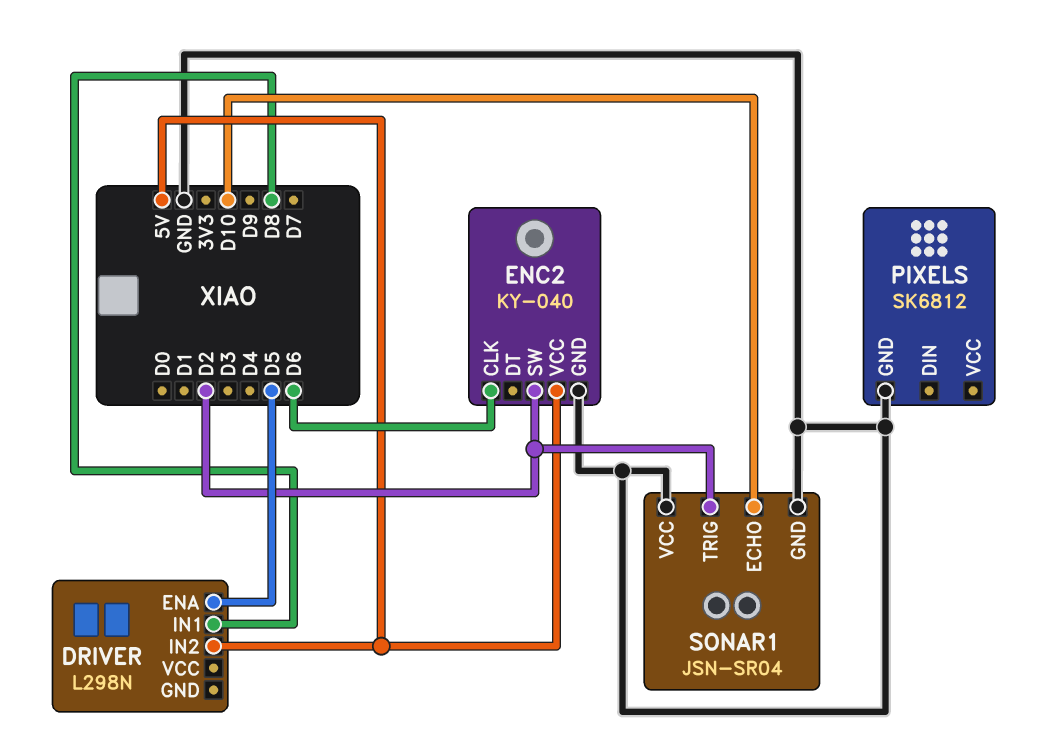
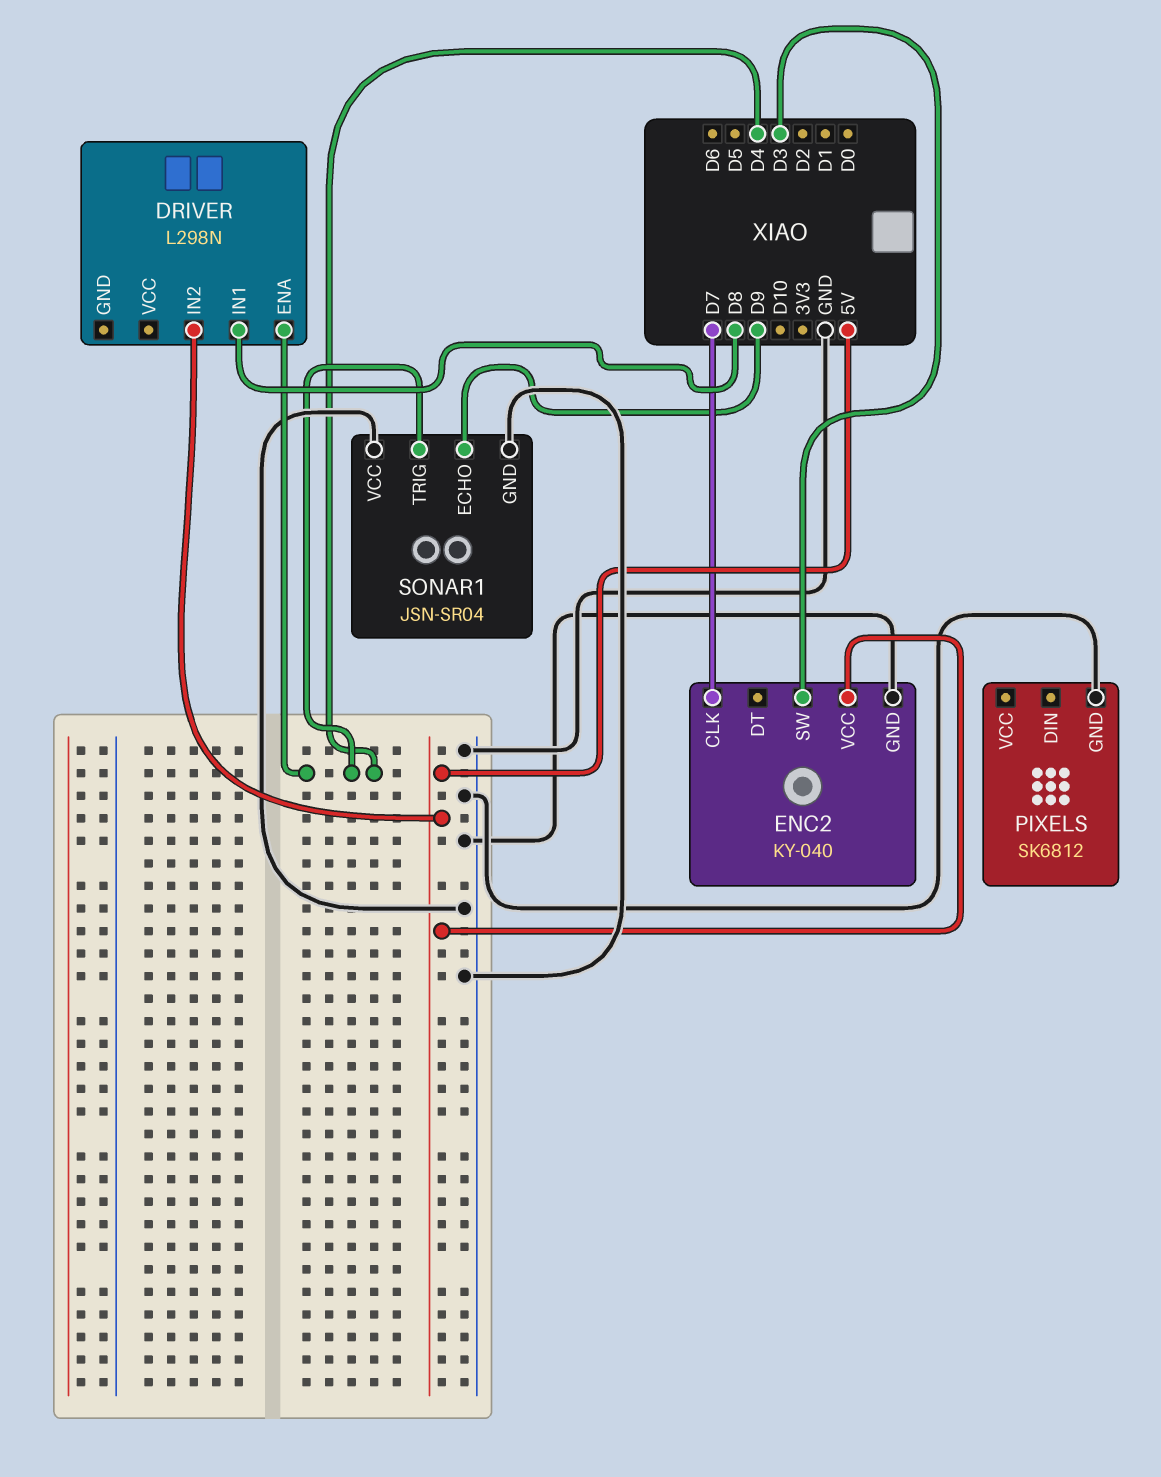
DRIVER pin ENA: D5 -> D4
ENC2 pin CLK: D6 -> D7
ENC2 pin SW: D2 -> D3
SONAR1 pin ECHO: D10 -> D9
SONAR1 pin TRIG: D2 -> D4

